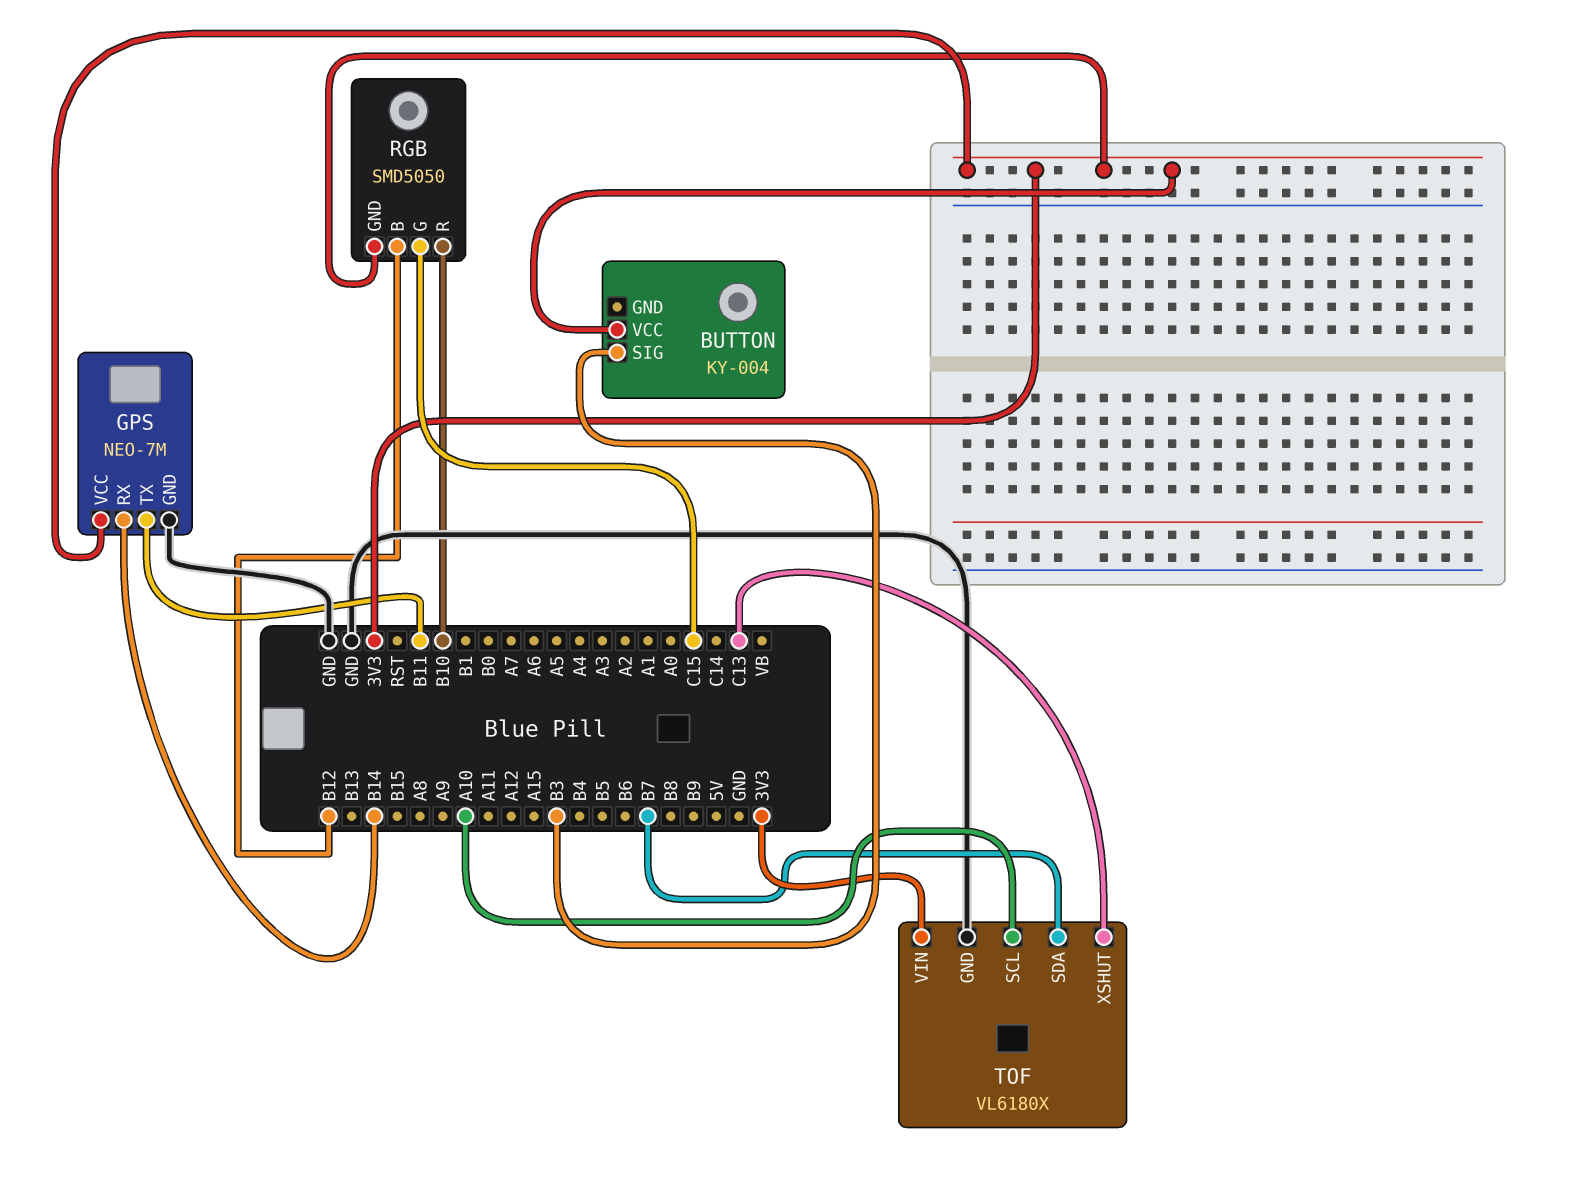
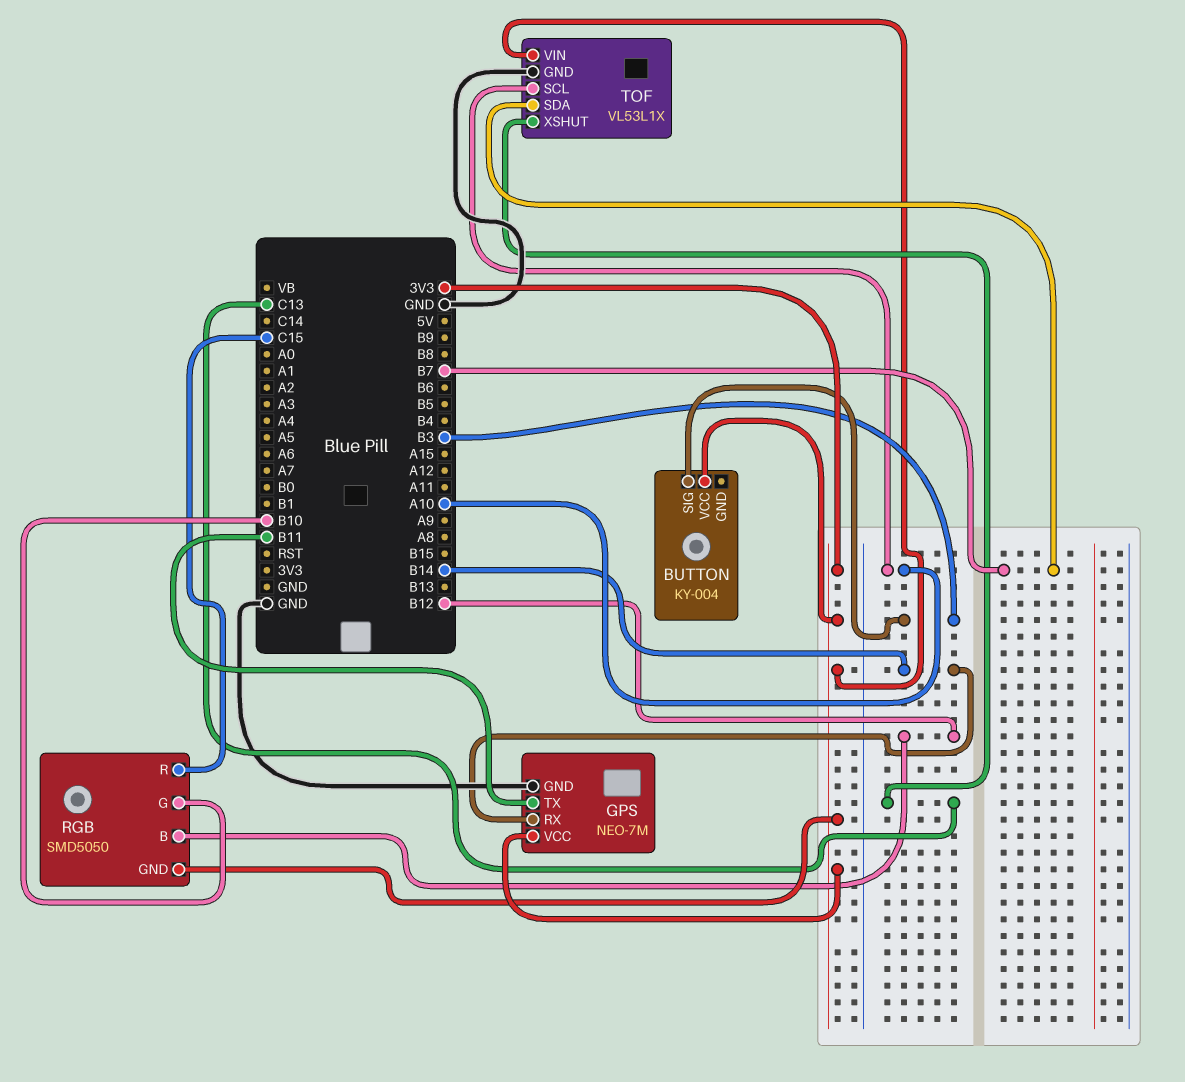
RGB pin G: C15 -> B10
RGB pin R: B10 -> C15
TOF: VL6180X -> VL53L1X

